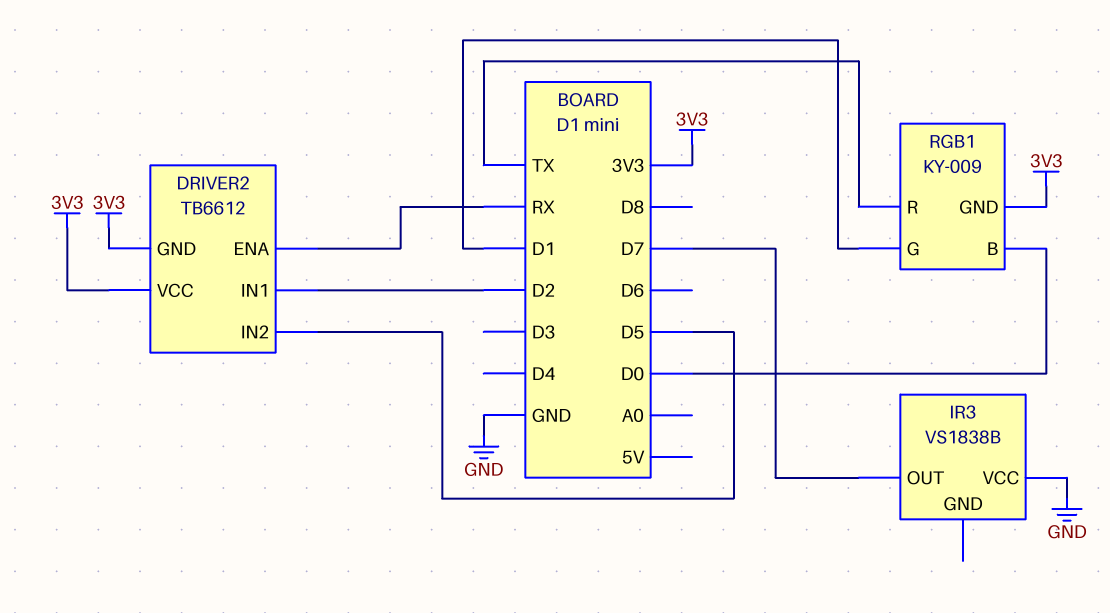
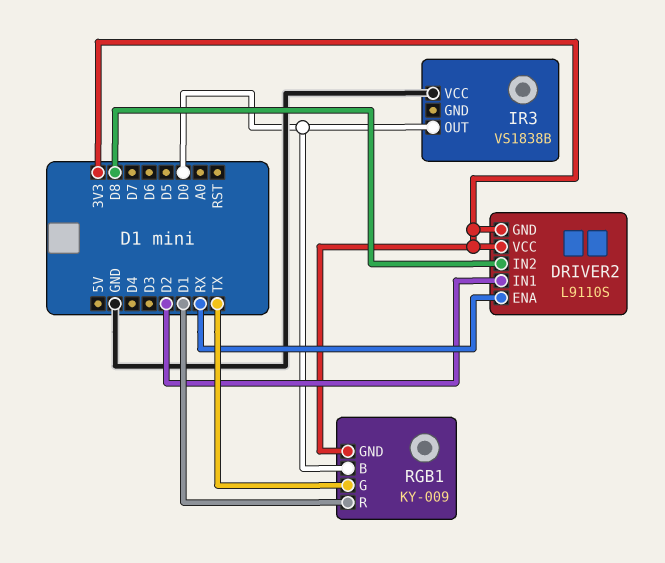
DRIVER2: TB6612 -> L9110S
DRIVER2 pin IN2: D5 -> D8
IR3 pin OUT: D7 -> D0
RGB1 pin G: D1 -> TX
RGB1 pin R: TX -> D1

